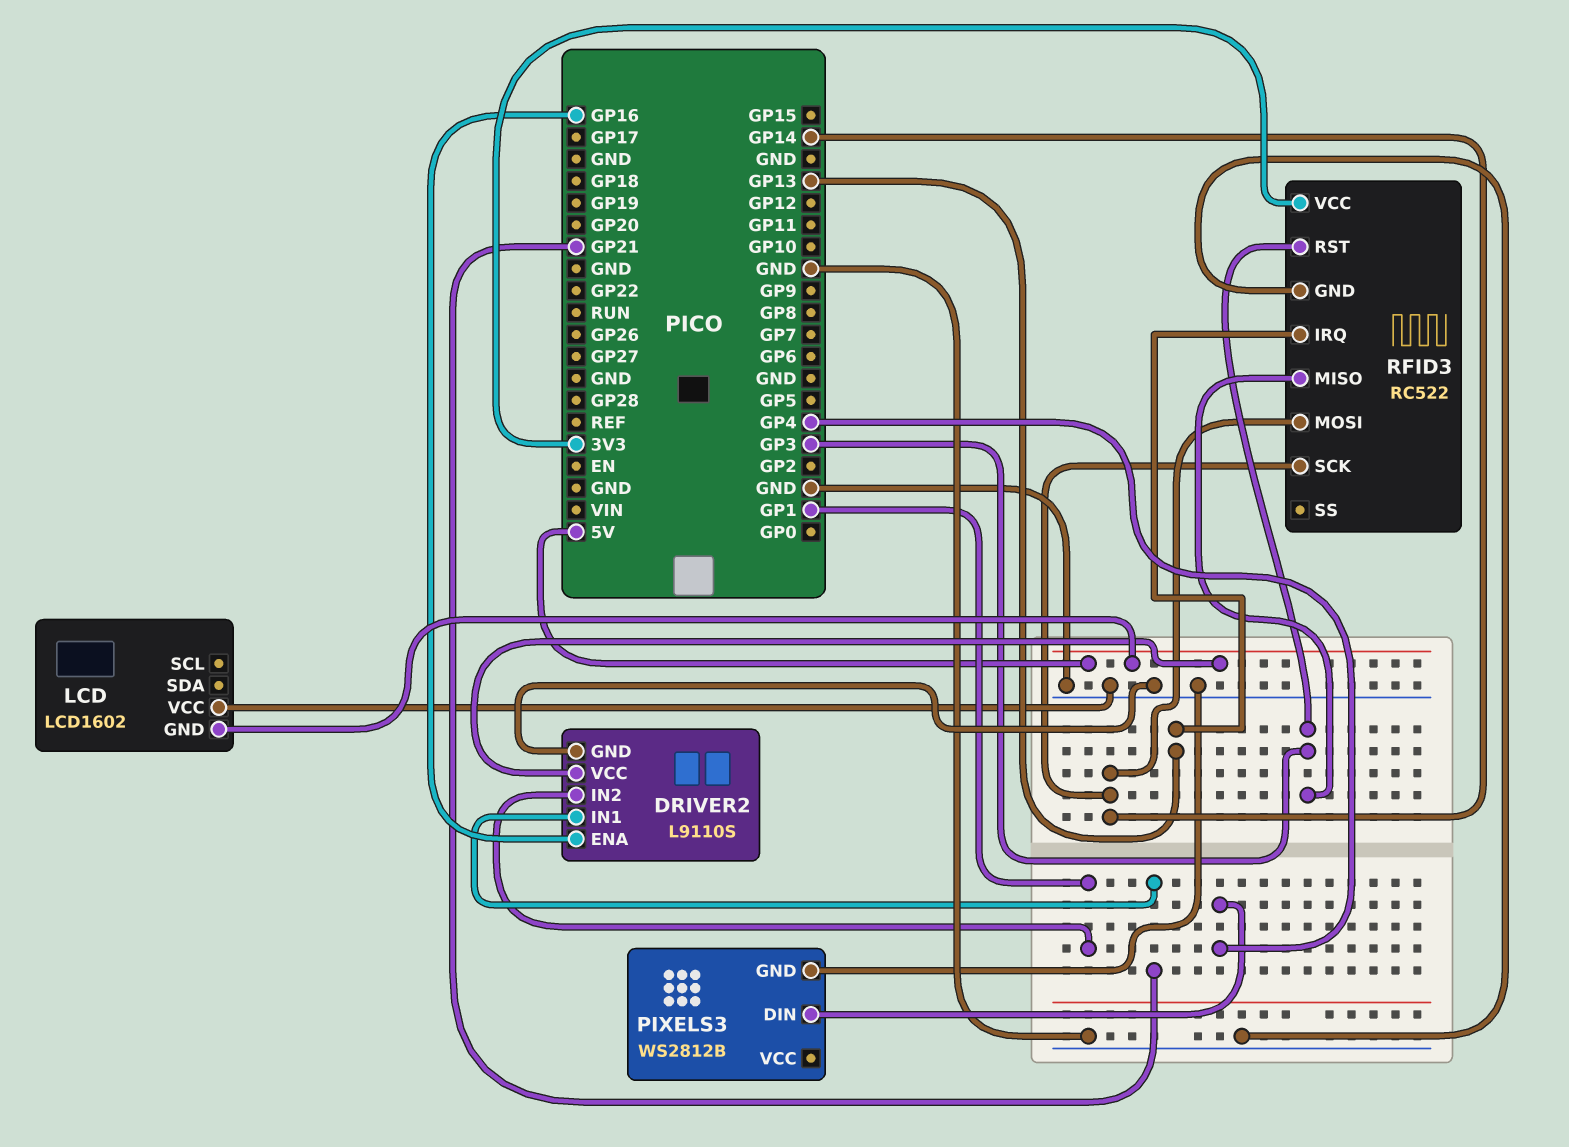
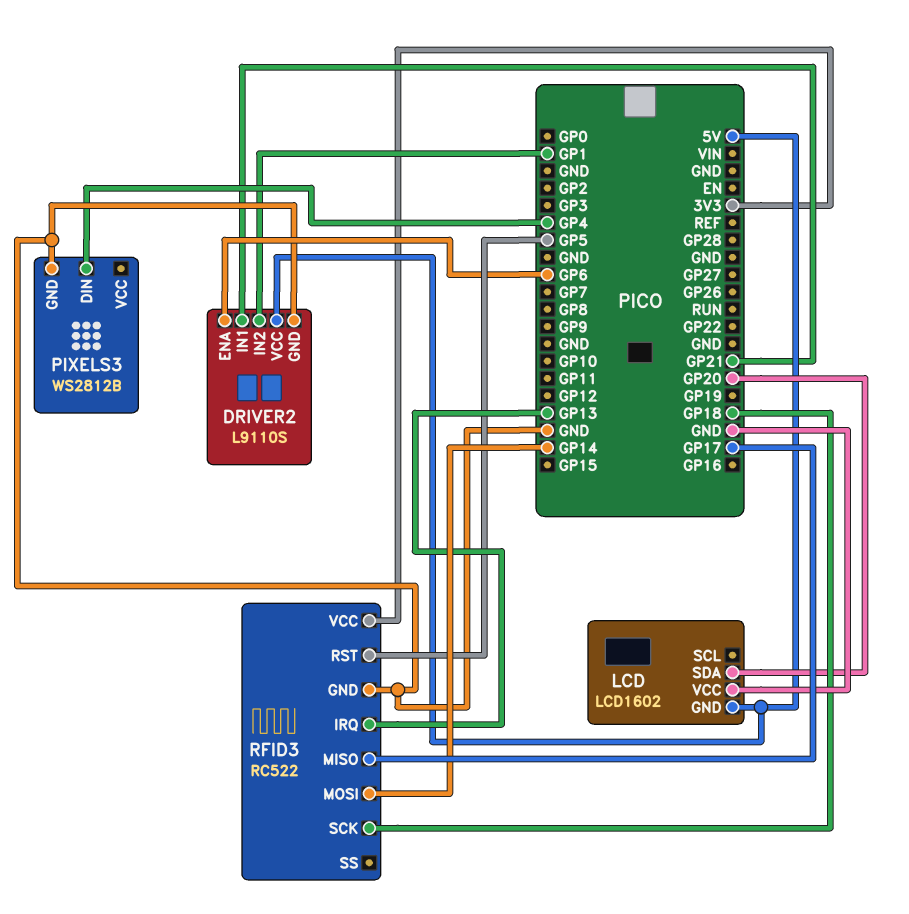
DRIVER2 pin ENA: GP16 -> GP6
LCD pin SDA: none -> GP20
RFID3 pin MISO: GP3 -> GP17
RFID3 pin RST: GP3 -> GP5
RFID3 pin SCK: GP14 -> GP18

